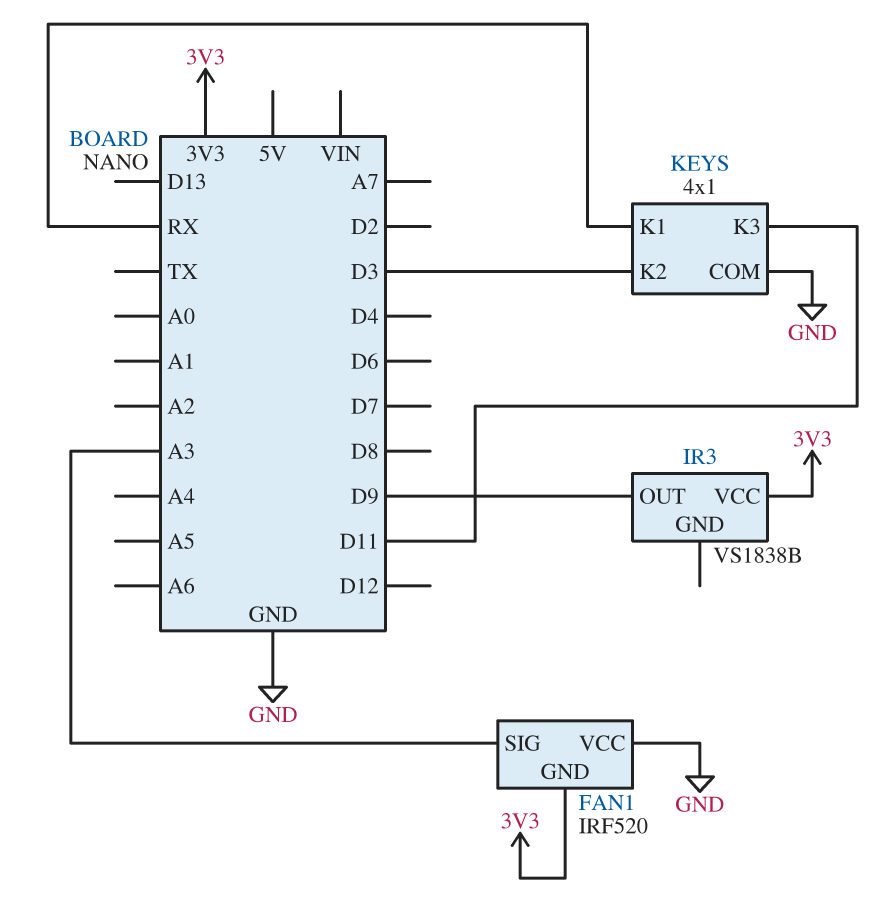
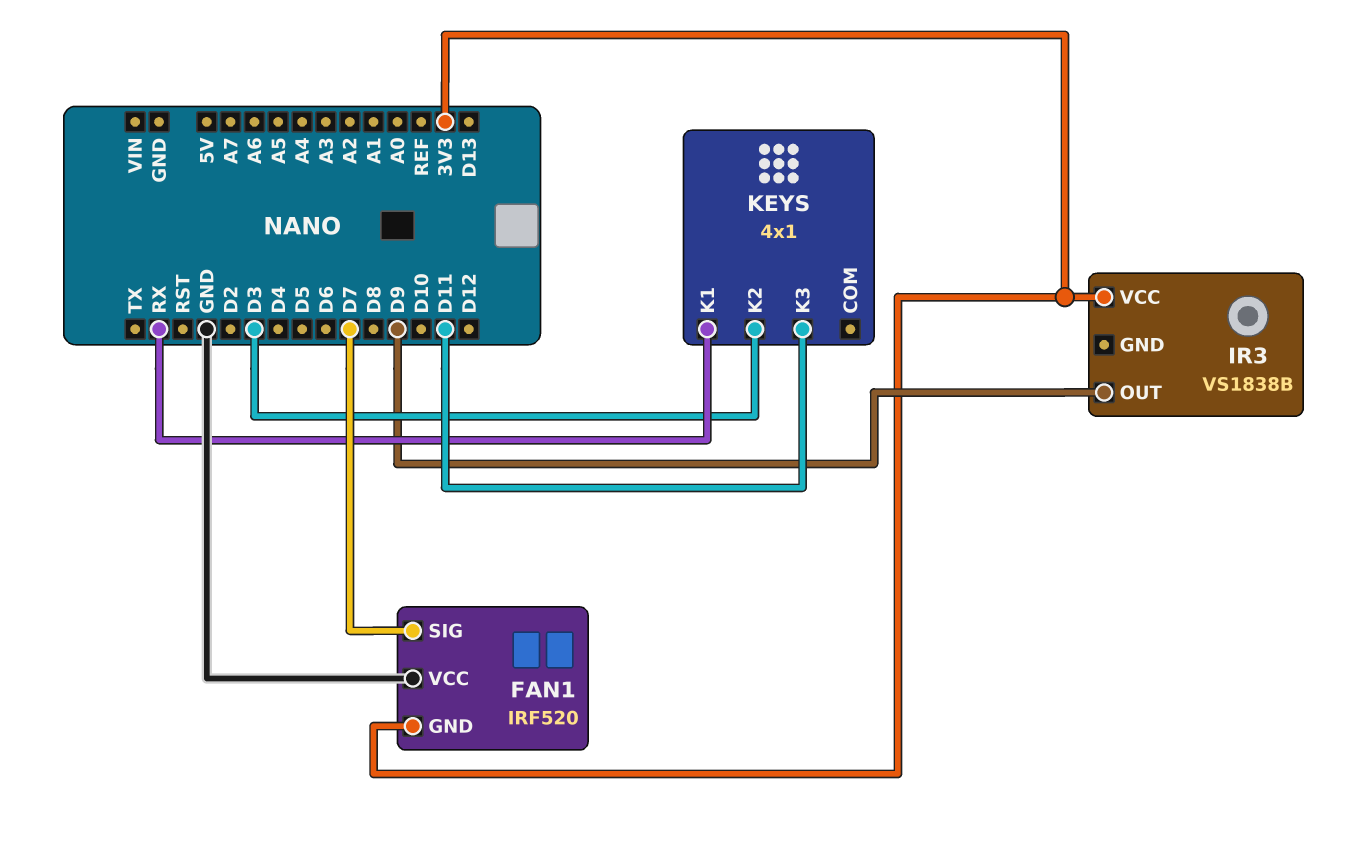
FAN1 pin SIG: A3 -> D7
KEYS pin COM: GND -> none

